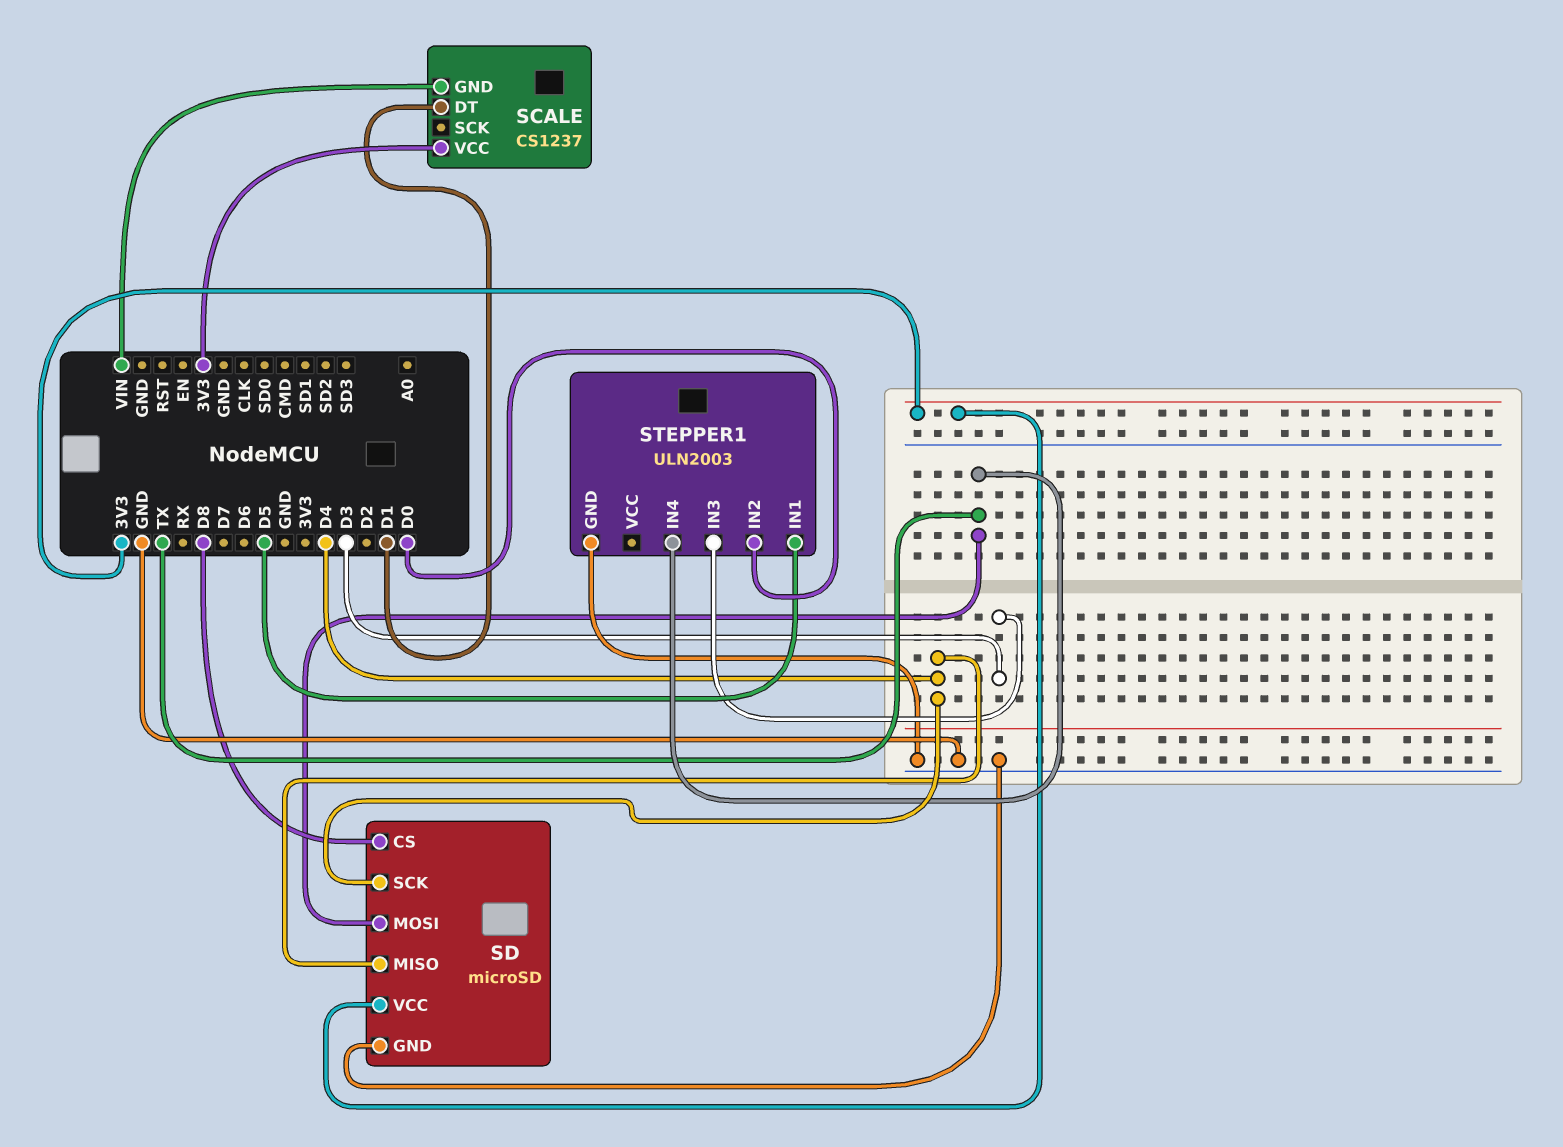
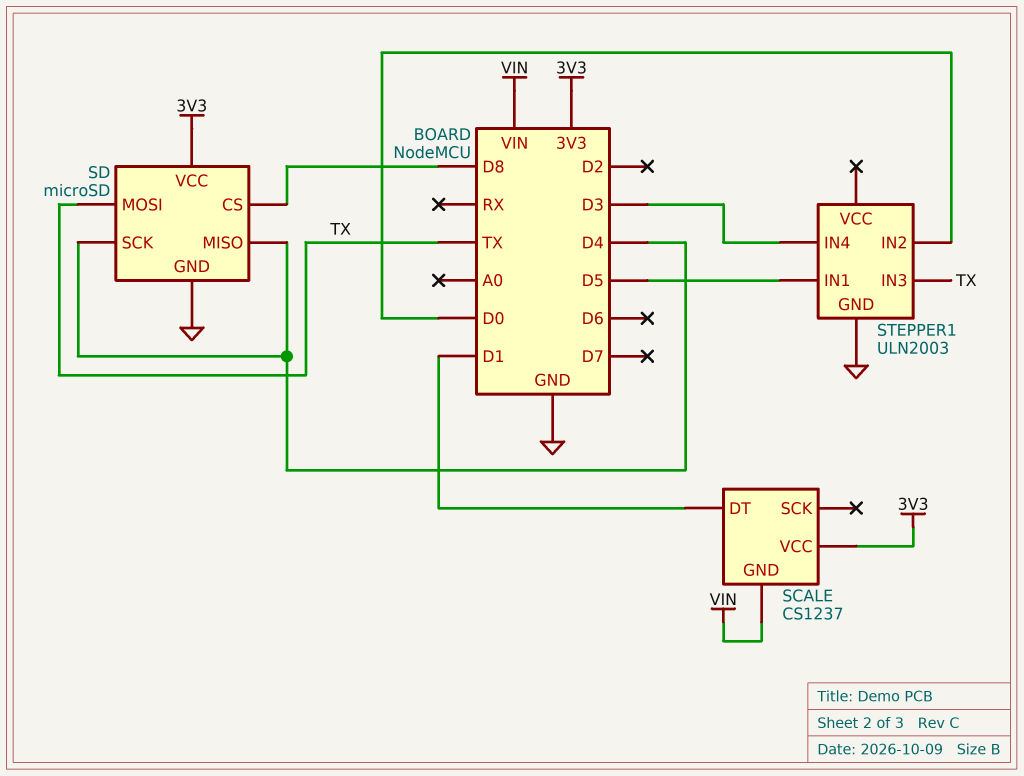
STEPPER1 pin IN3: D3 -> TX
STEPPER1 pin IN4: TX -> D3

